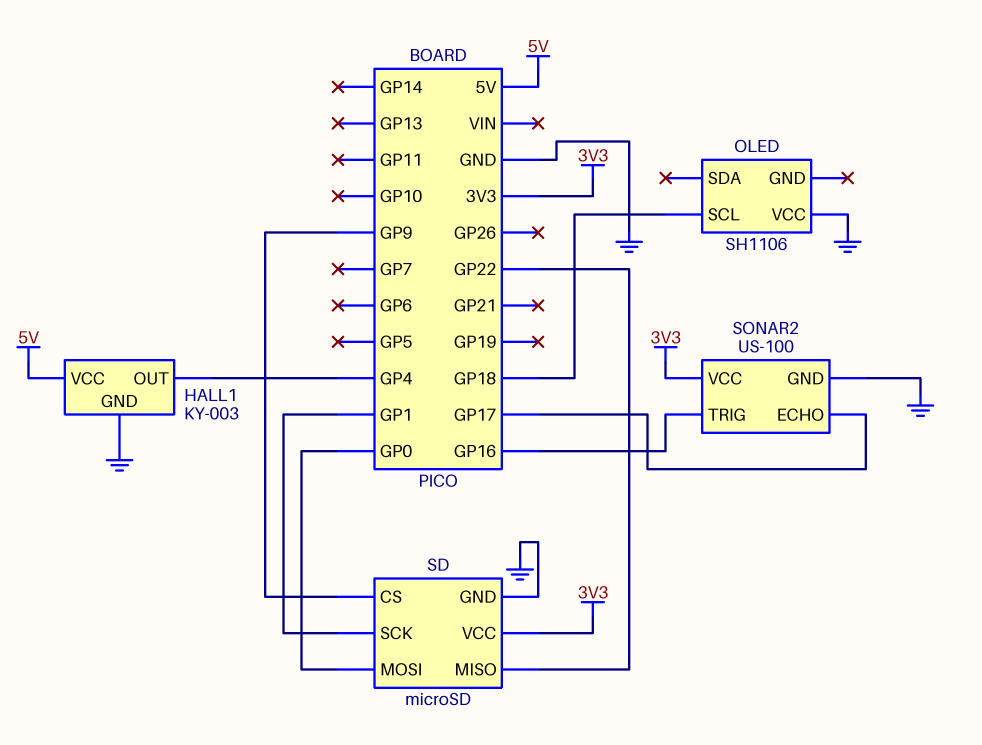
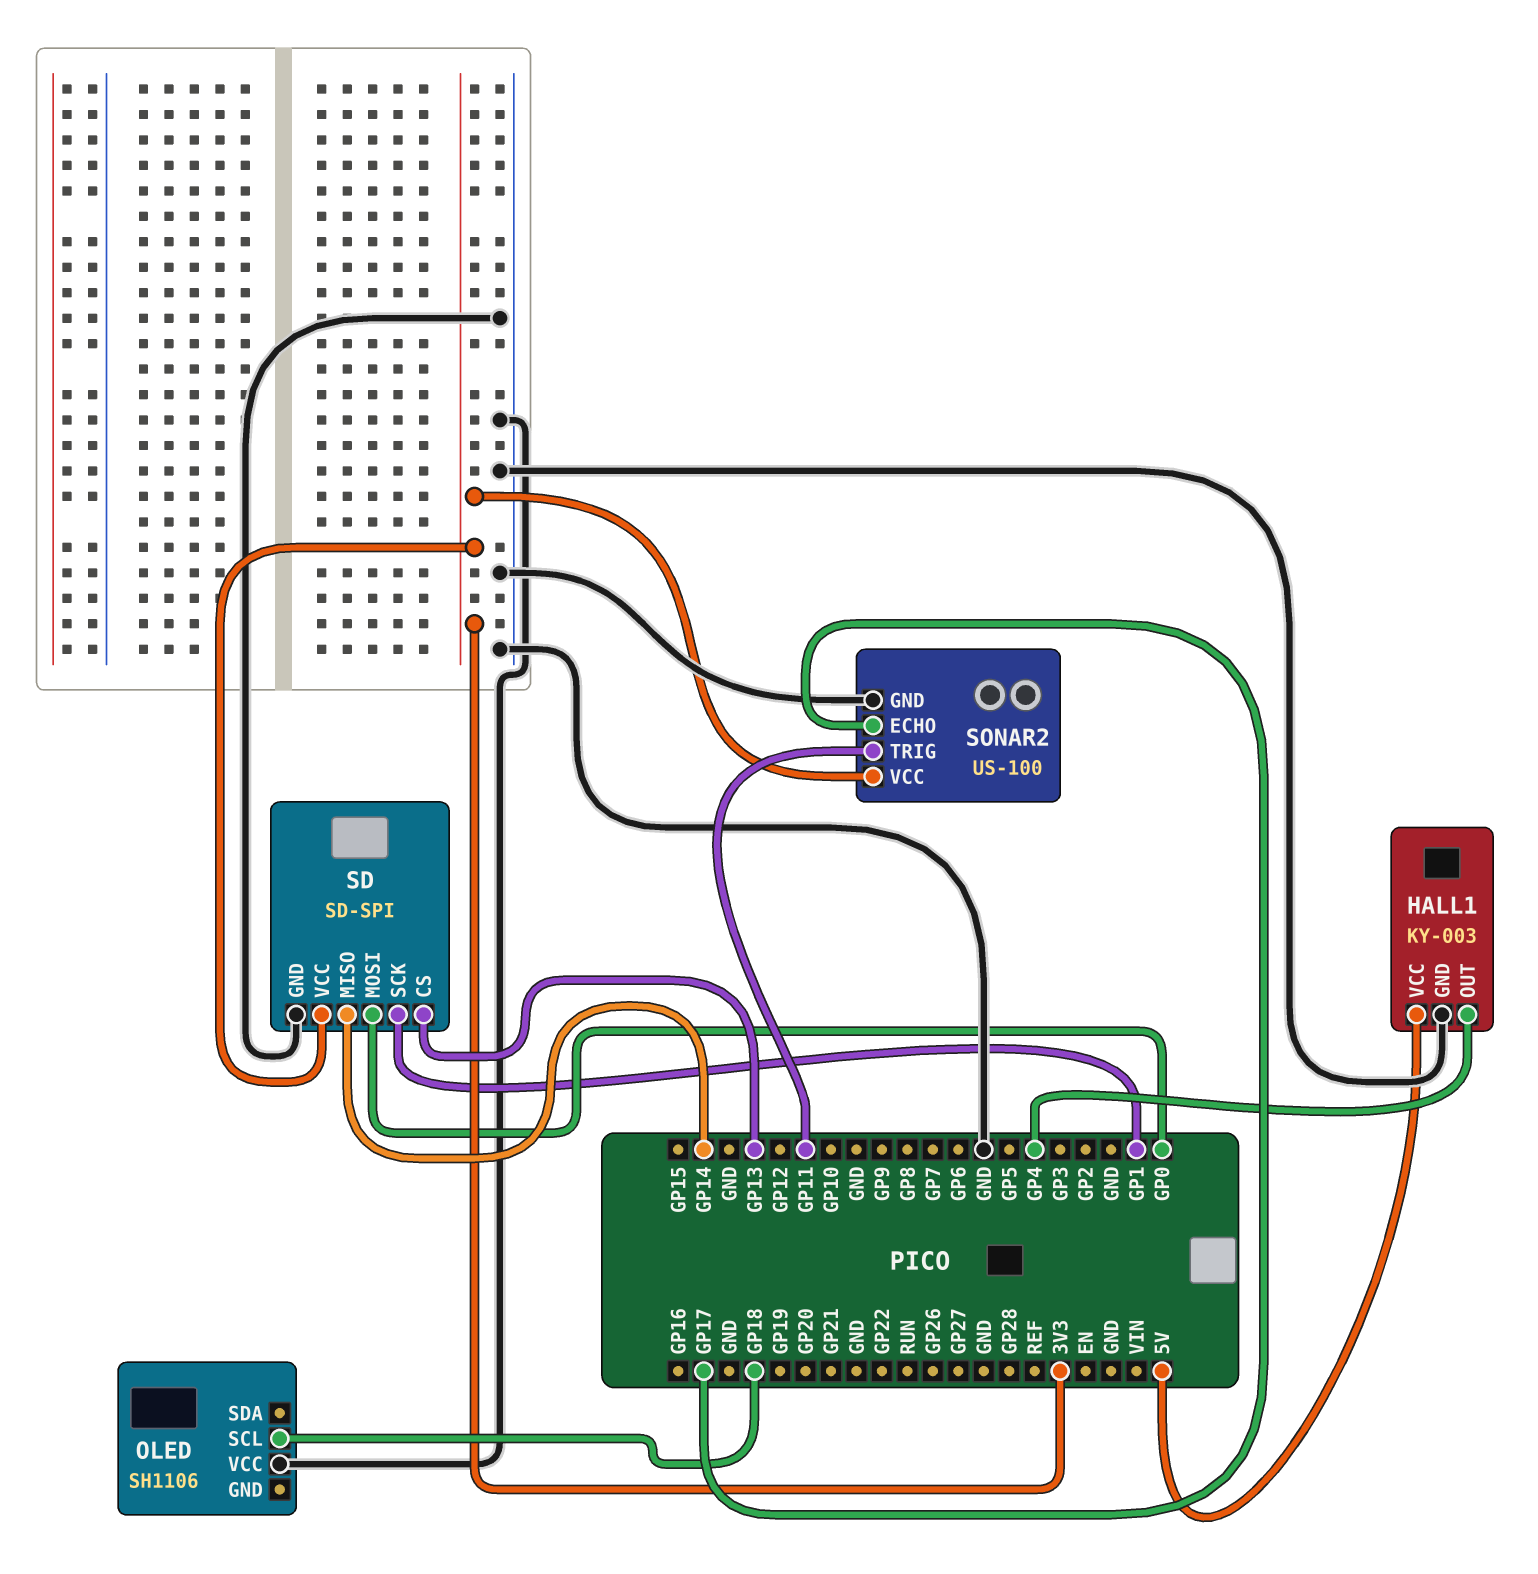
SD: microSD -> SD-SPI
SD pin CS: GP9 -> GP13
SD pin MISO: GP22 -> GP14
SONAR2 pin TRIG: GP16 -> GP11

